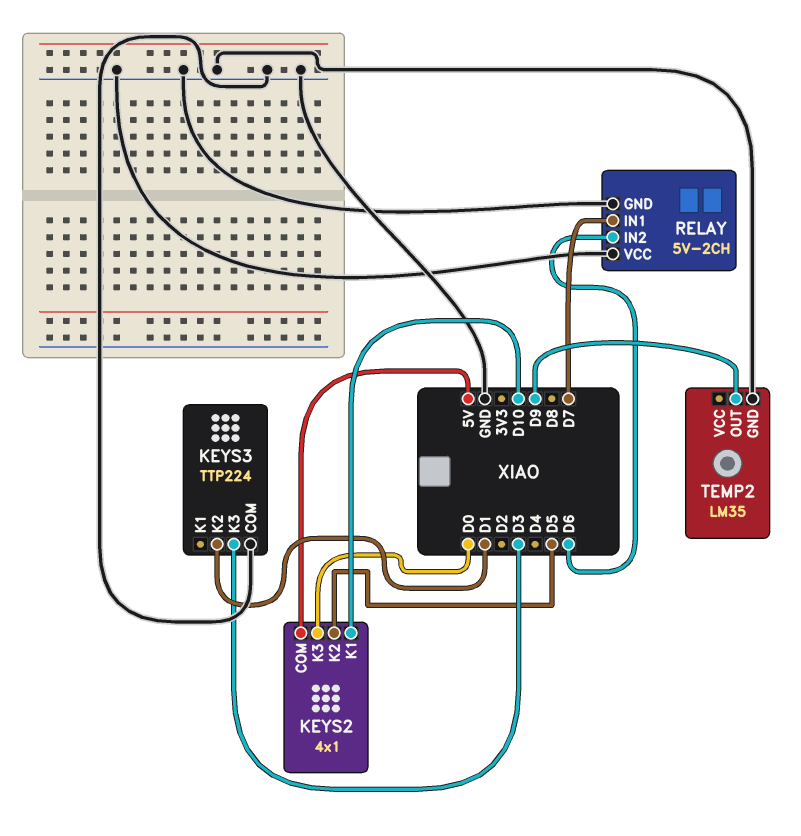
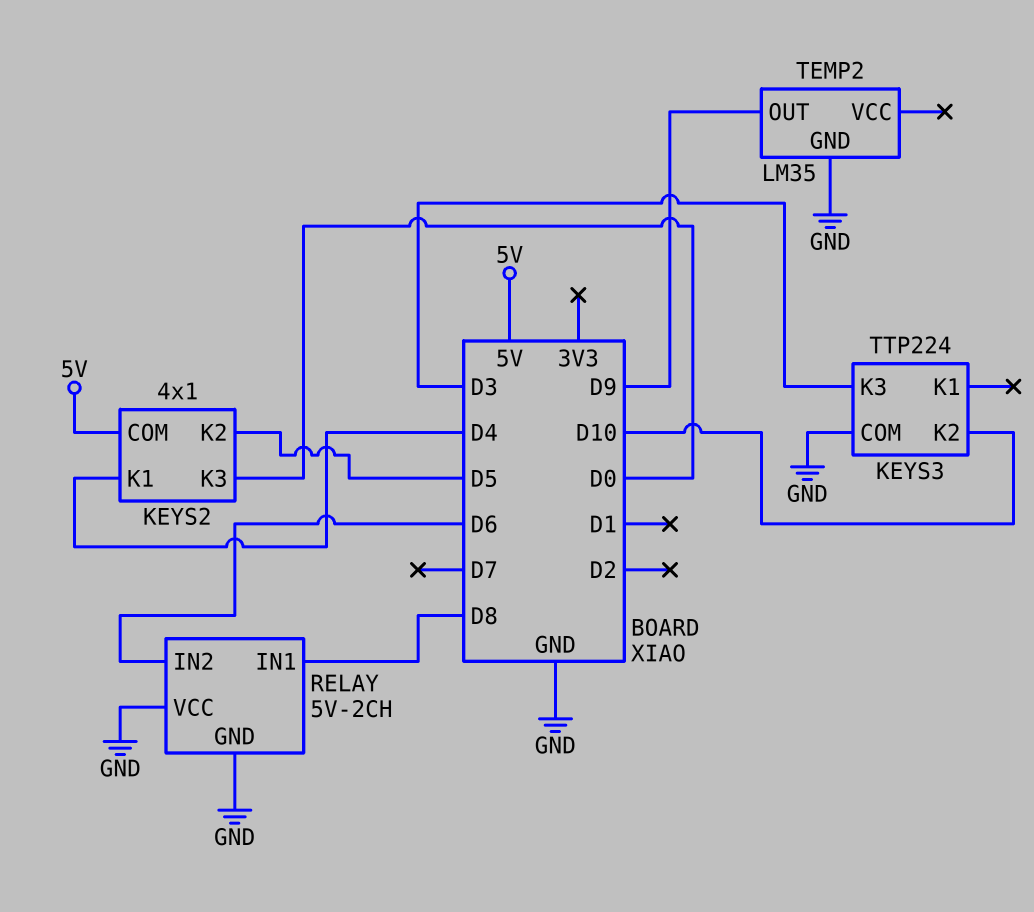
KEYS2 pin K1: D10 -> D4
KEYS3 pin K2: D1 -> D10
RELAY pin IN1: D7 -> D8

